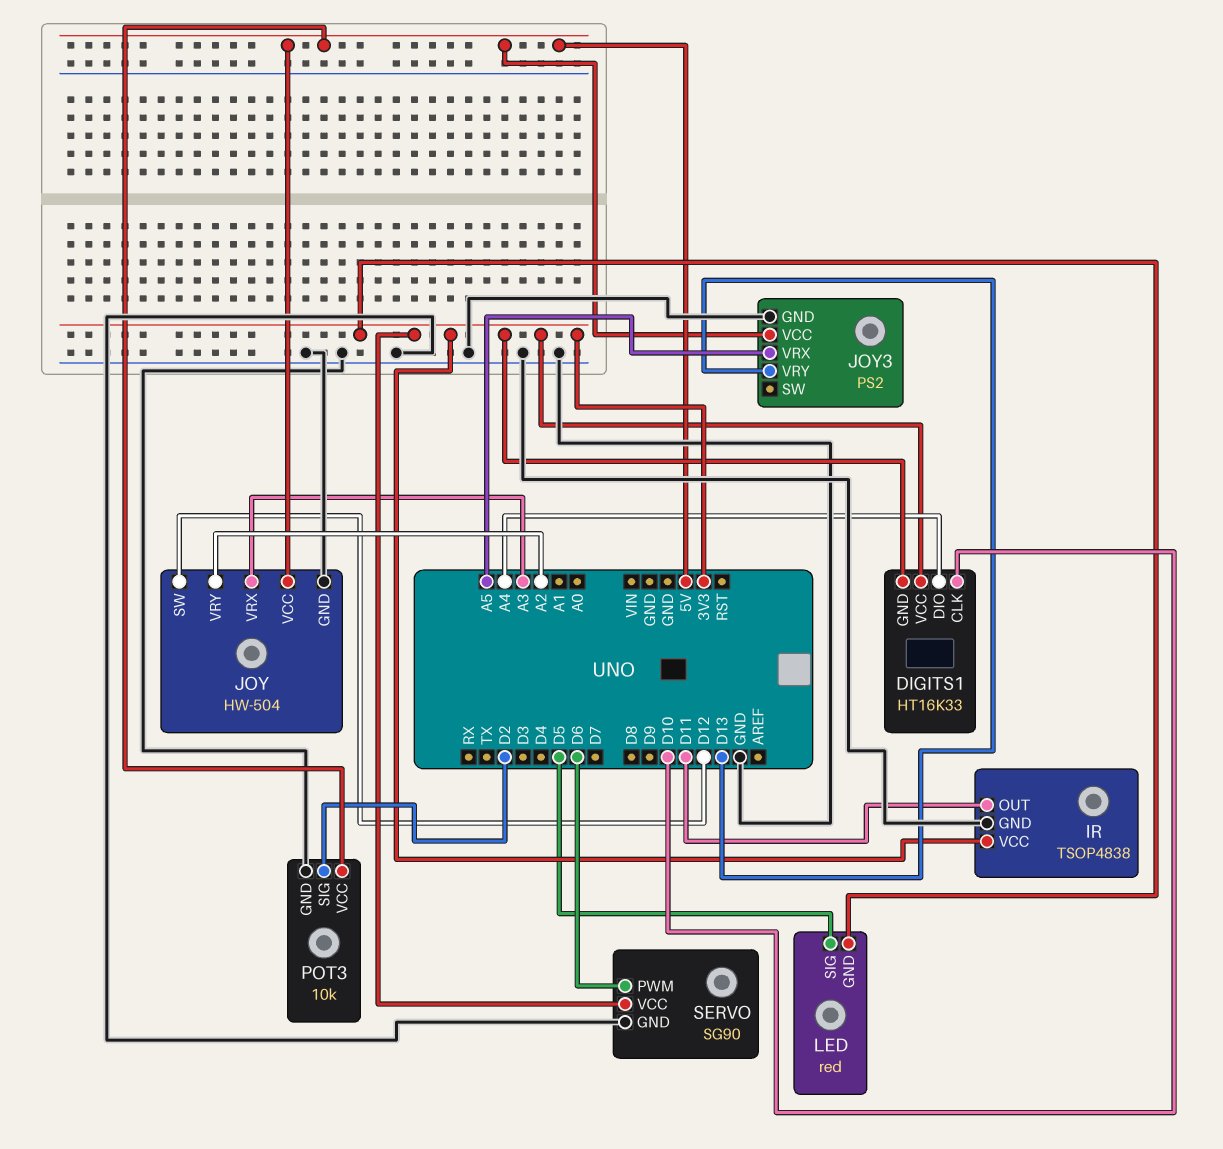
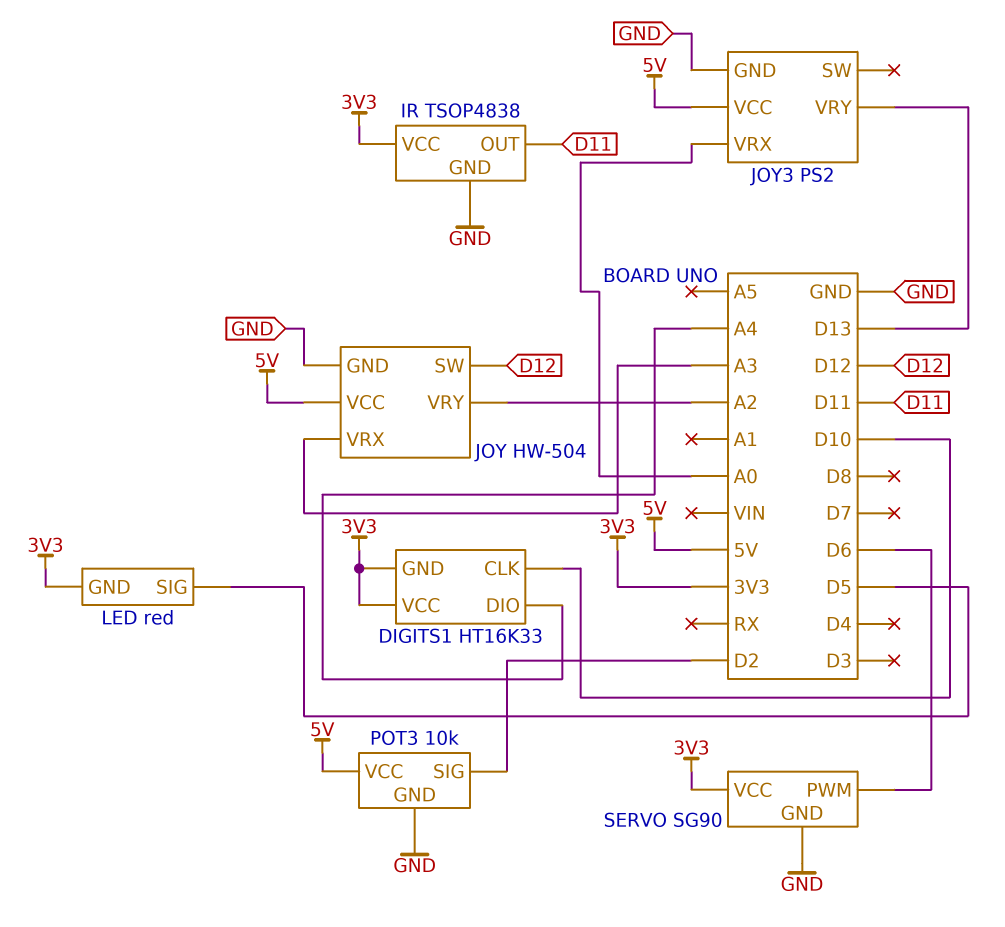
JOY3 pin VRX: A5 -> A0

